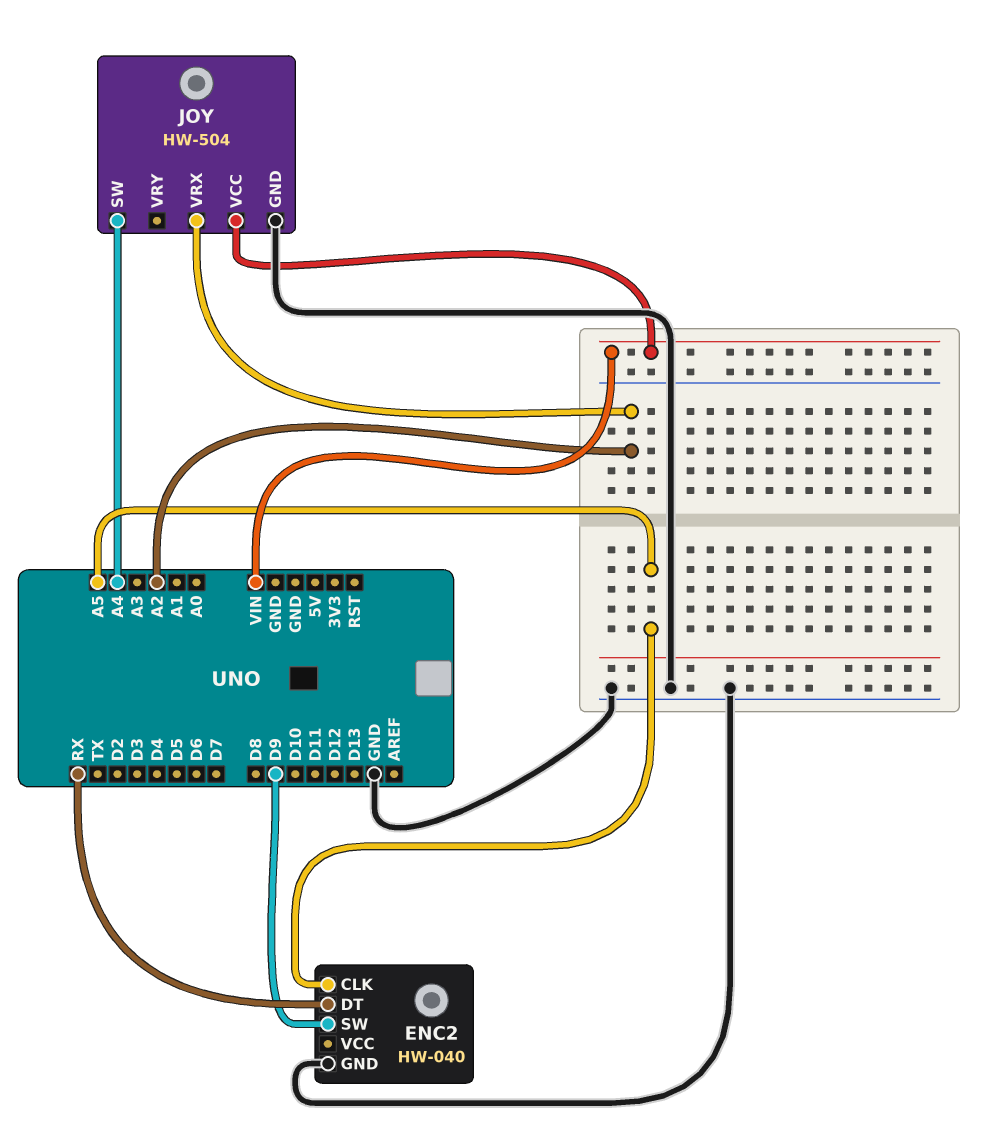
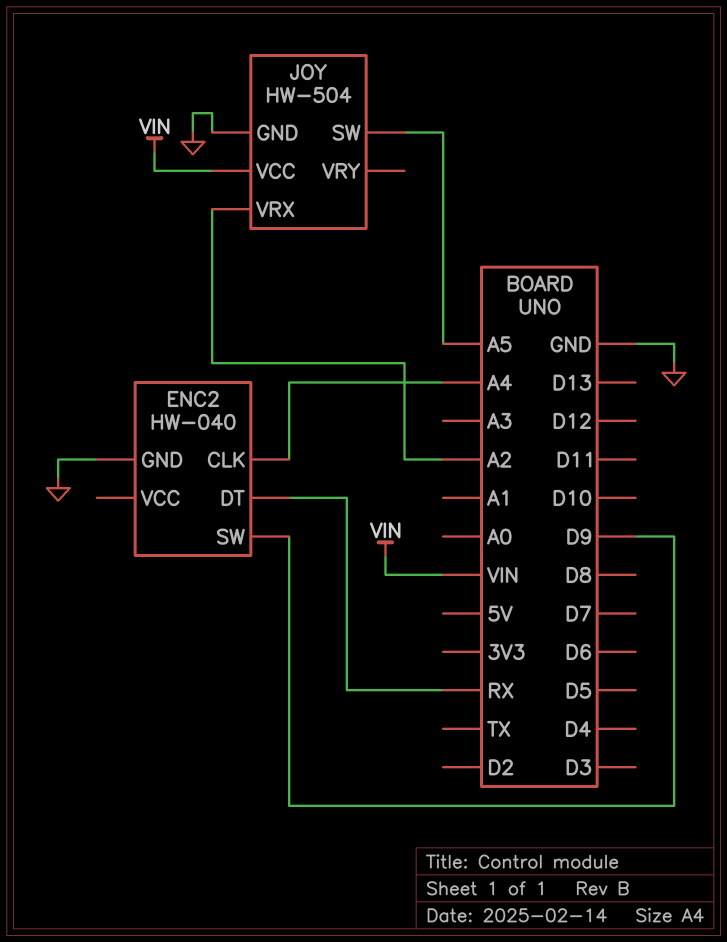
ENC2 pin CLK: A5 -> A4
JOY pin SW: A4 -> A5

